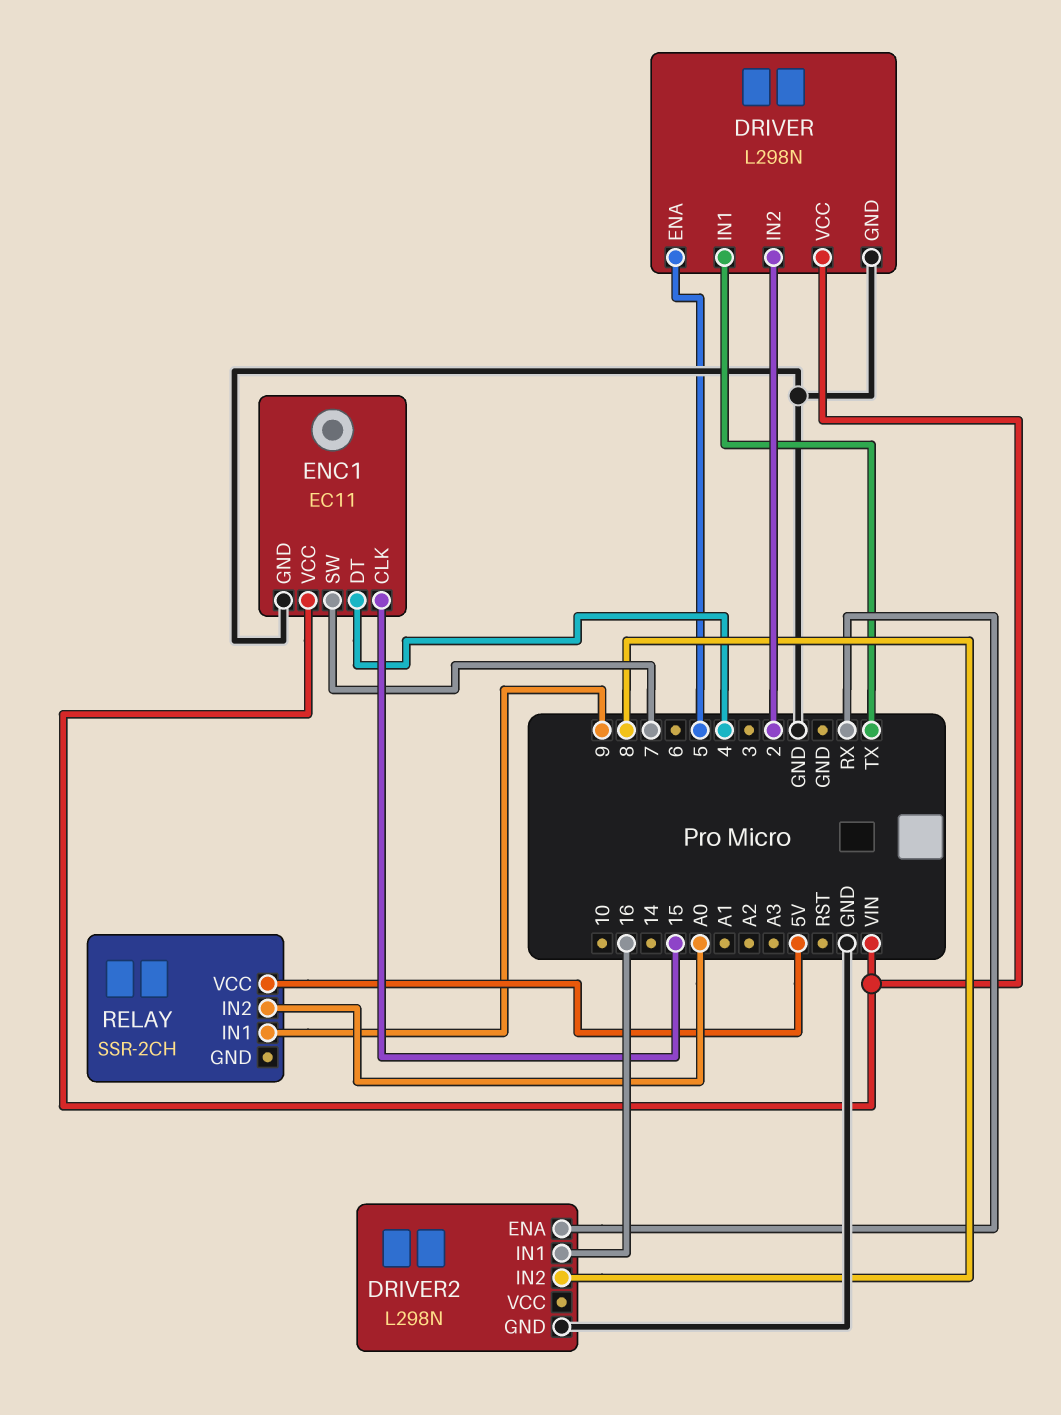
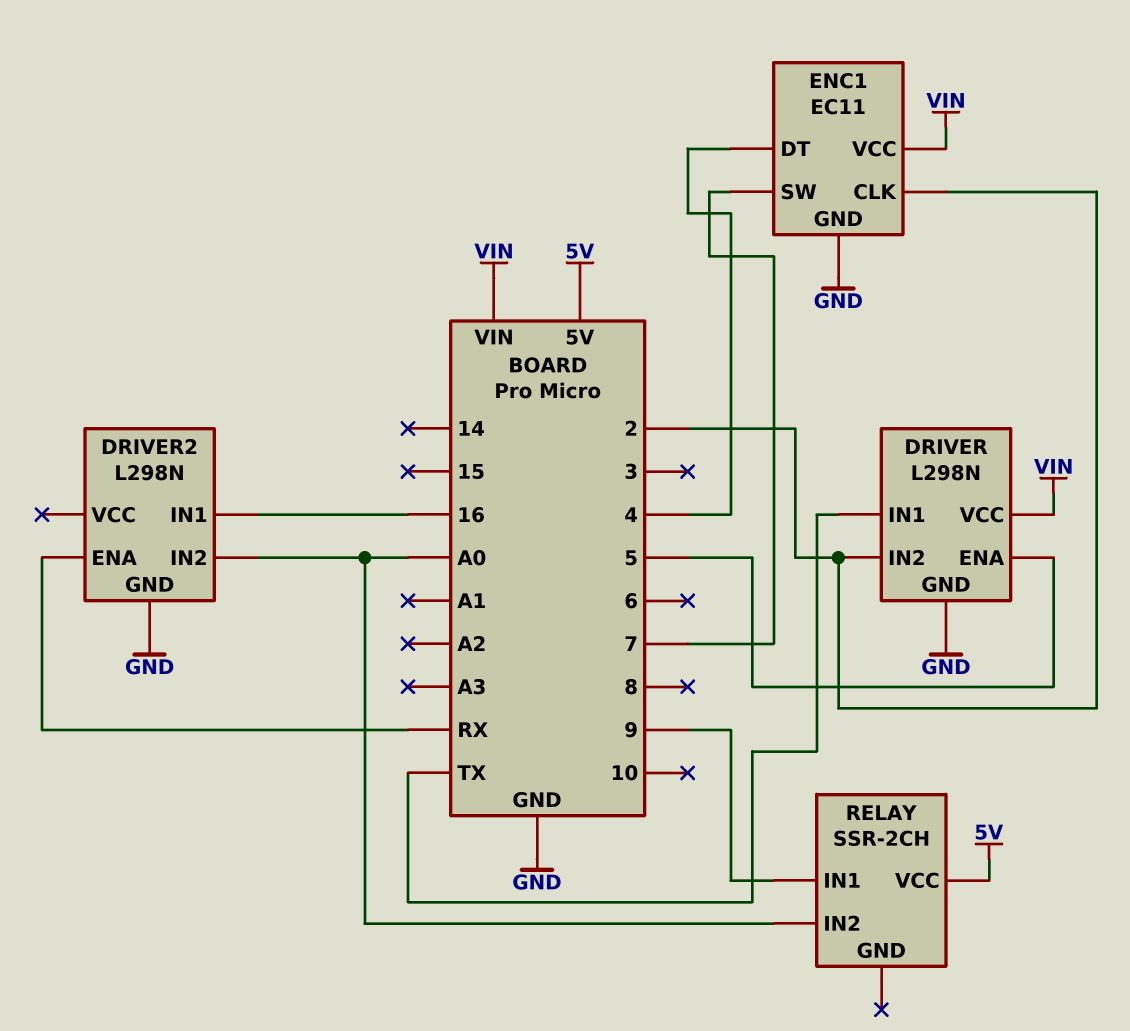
DRIVER2 pin IN2: 8 -> A0
ENC1 pin CLK: 15 -> 2

